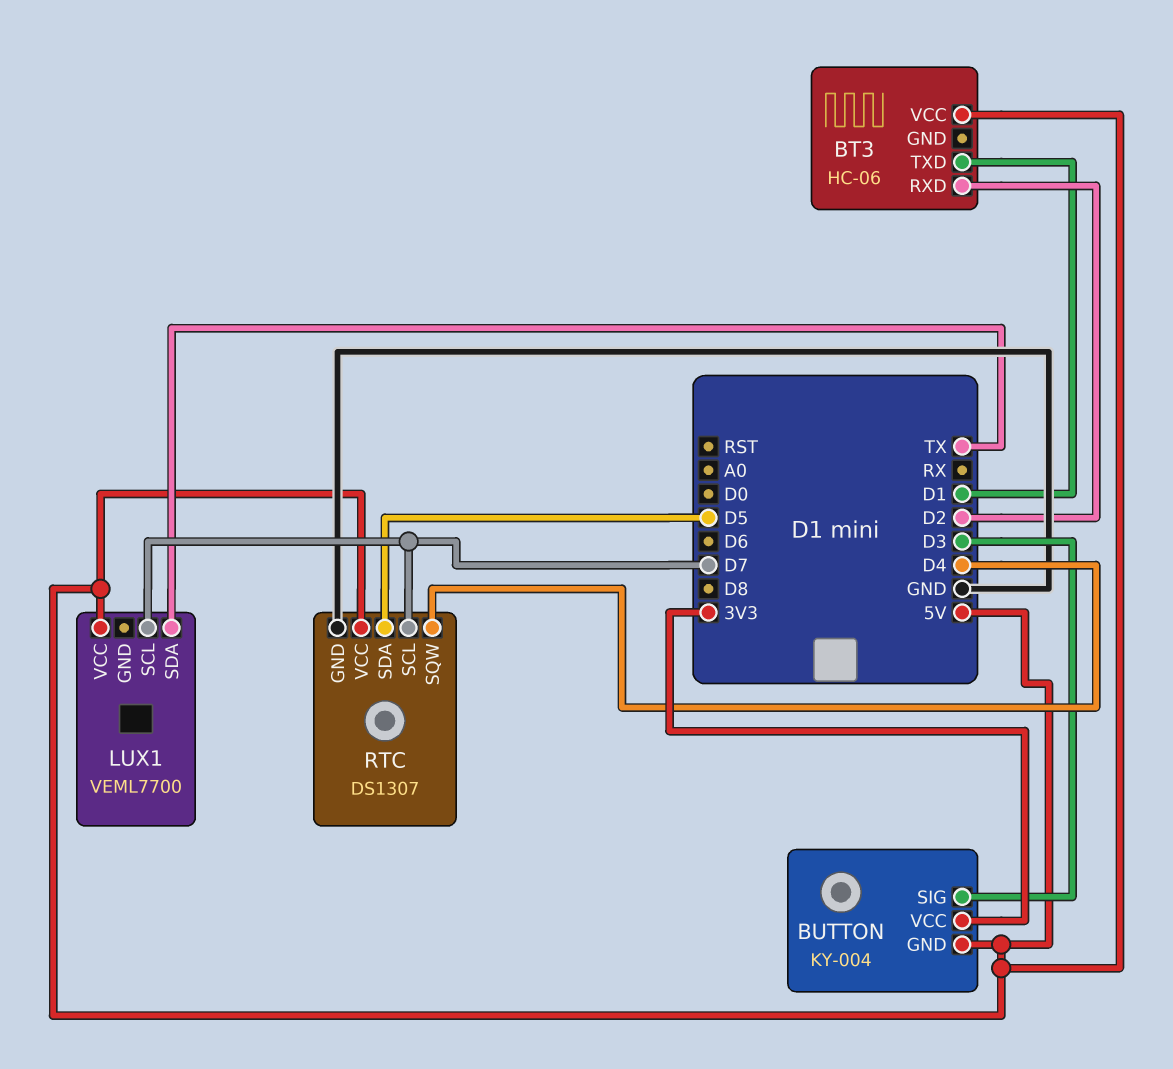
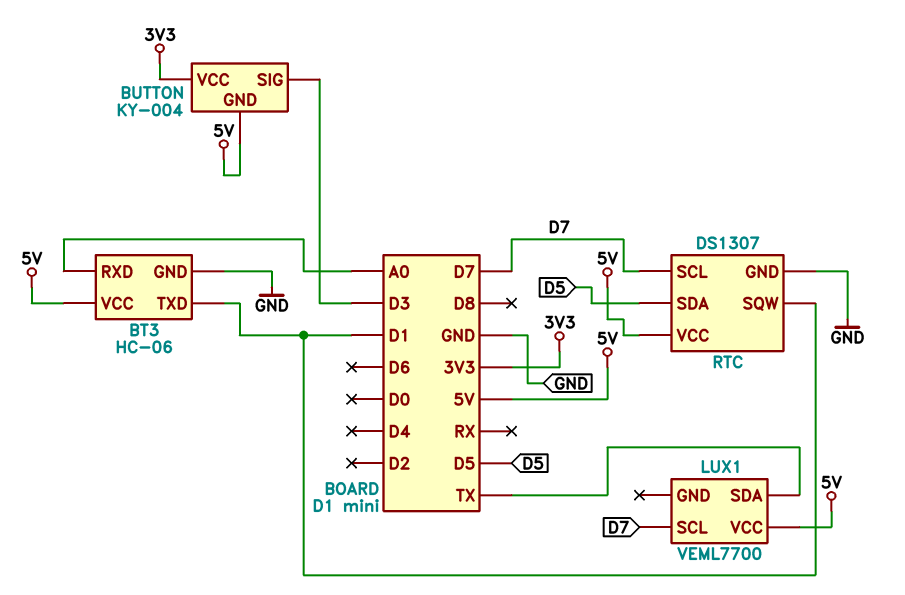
BT3 pin GND: none -> GND
BT3 pin RXD: D2 -> A0
RTC pin SQW: D4 -> D1

